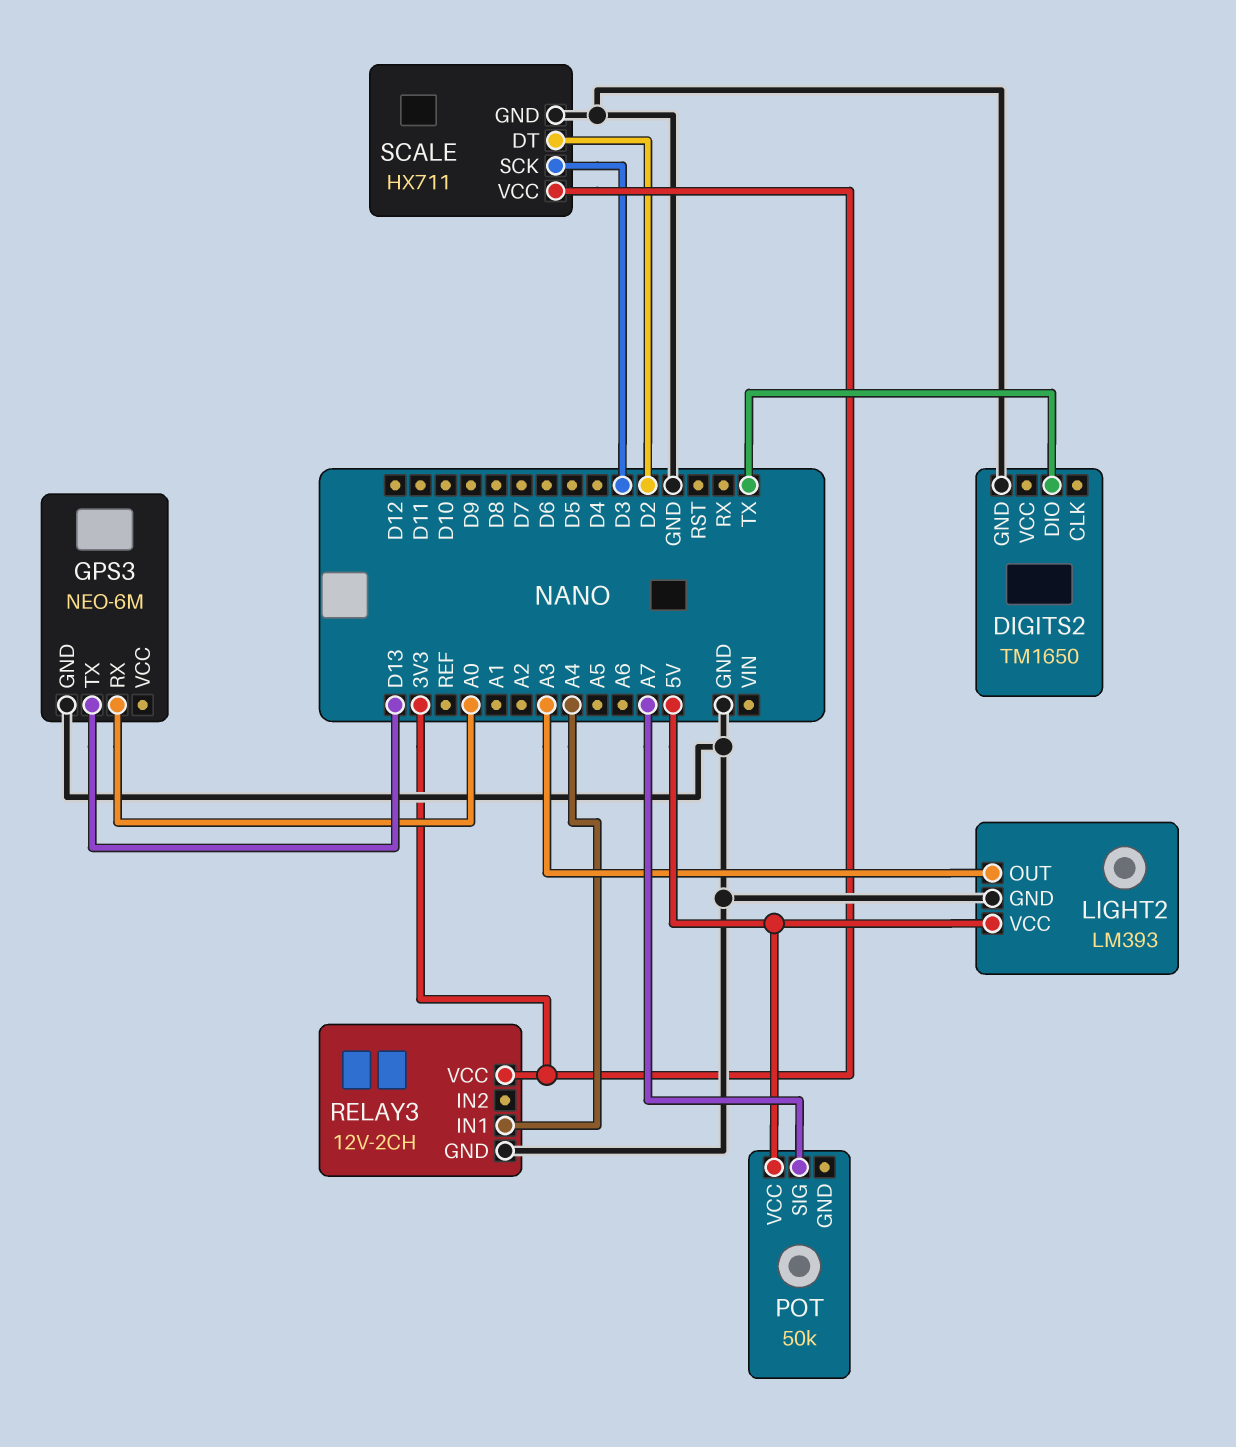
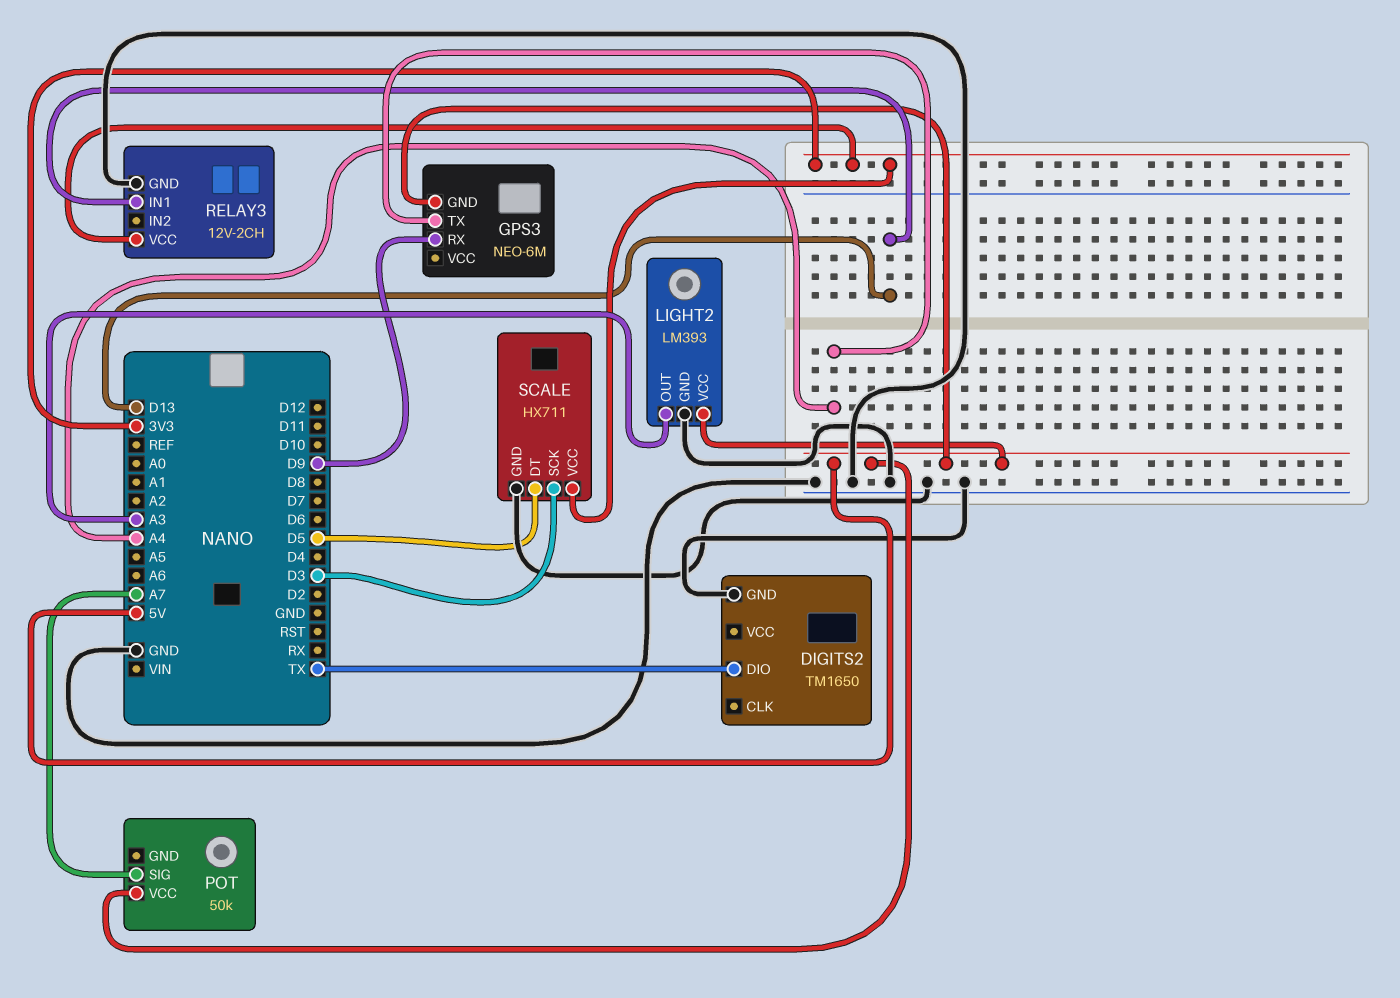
GPS3 pin GND: GND -> 5V
GPS3 pin RX: A0 -> D9
GPS3 pin TX: D13 -> A4
RELAY3 pin IN1: A4 -> D13
SCALE pin DT: D2 -> D5

